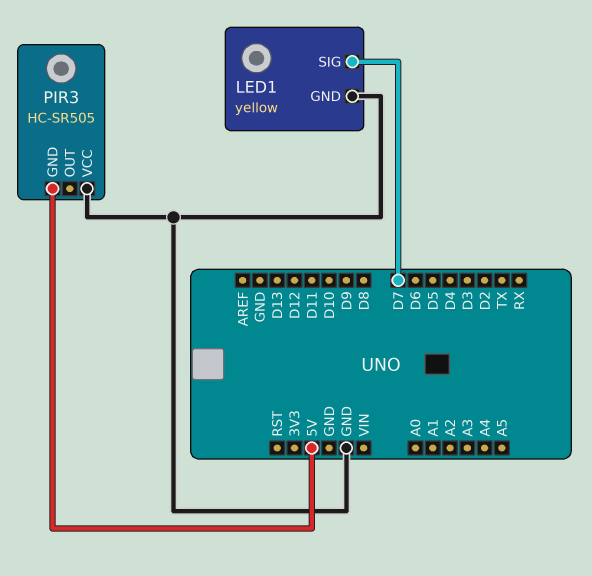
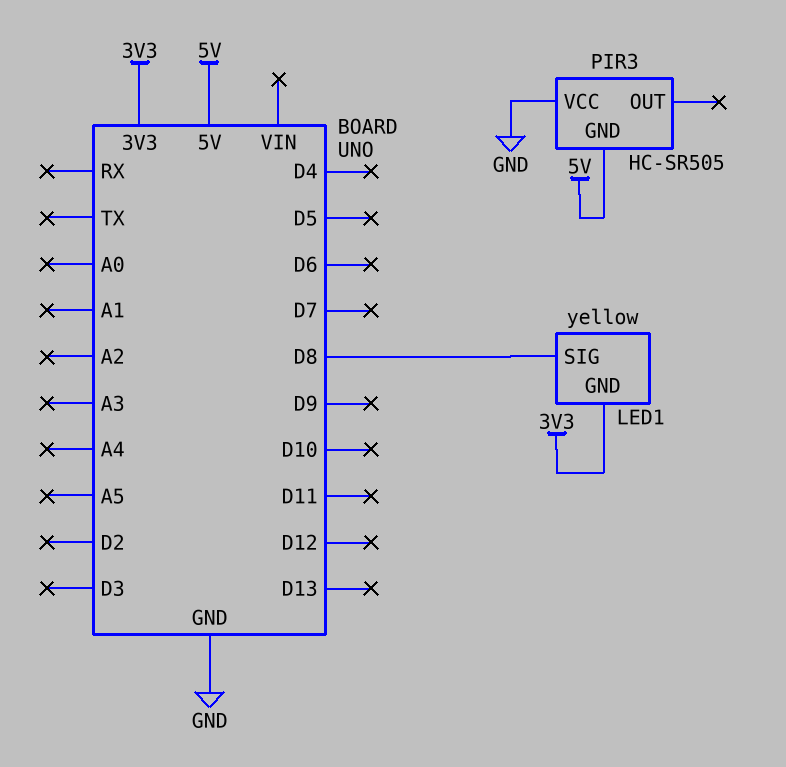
LED1 pin GND: GND -> 3V3
LED1 pin SIG: D7 -> D8

